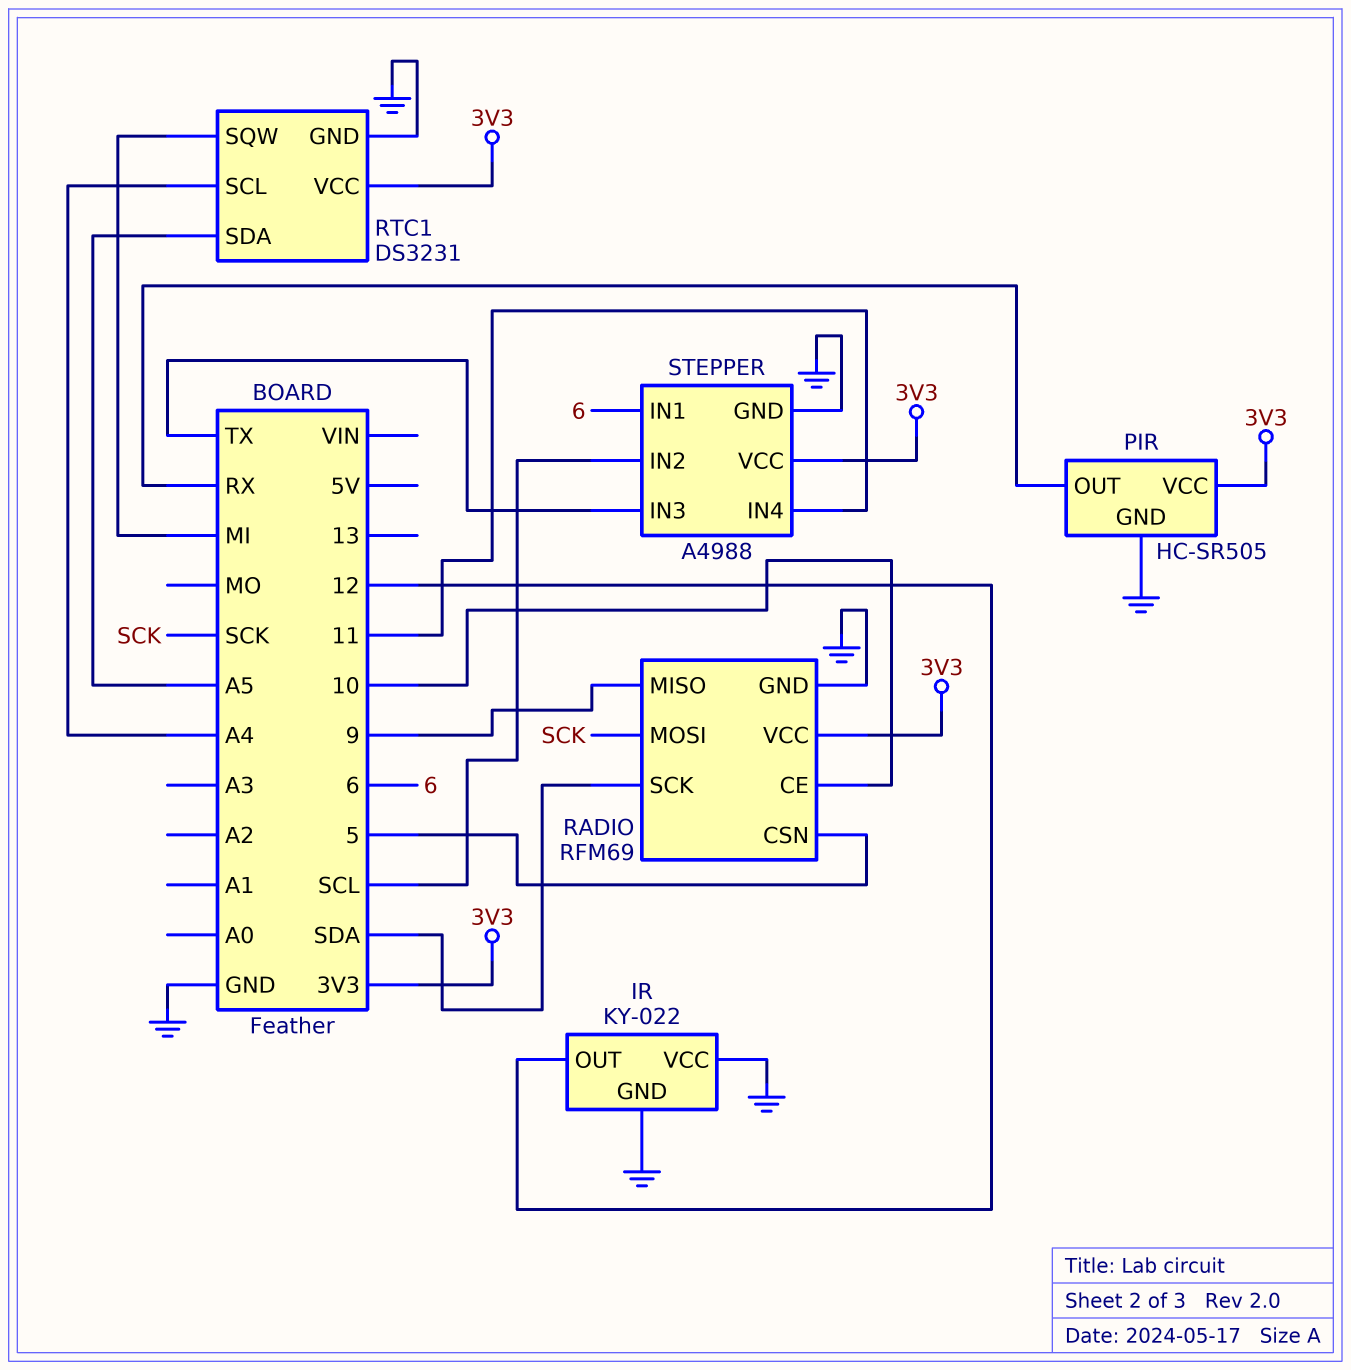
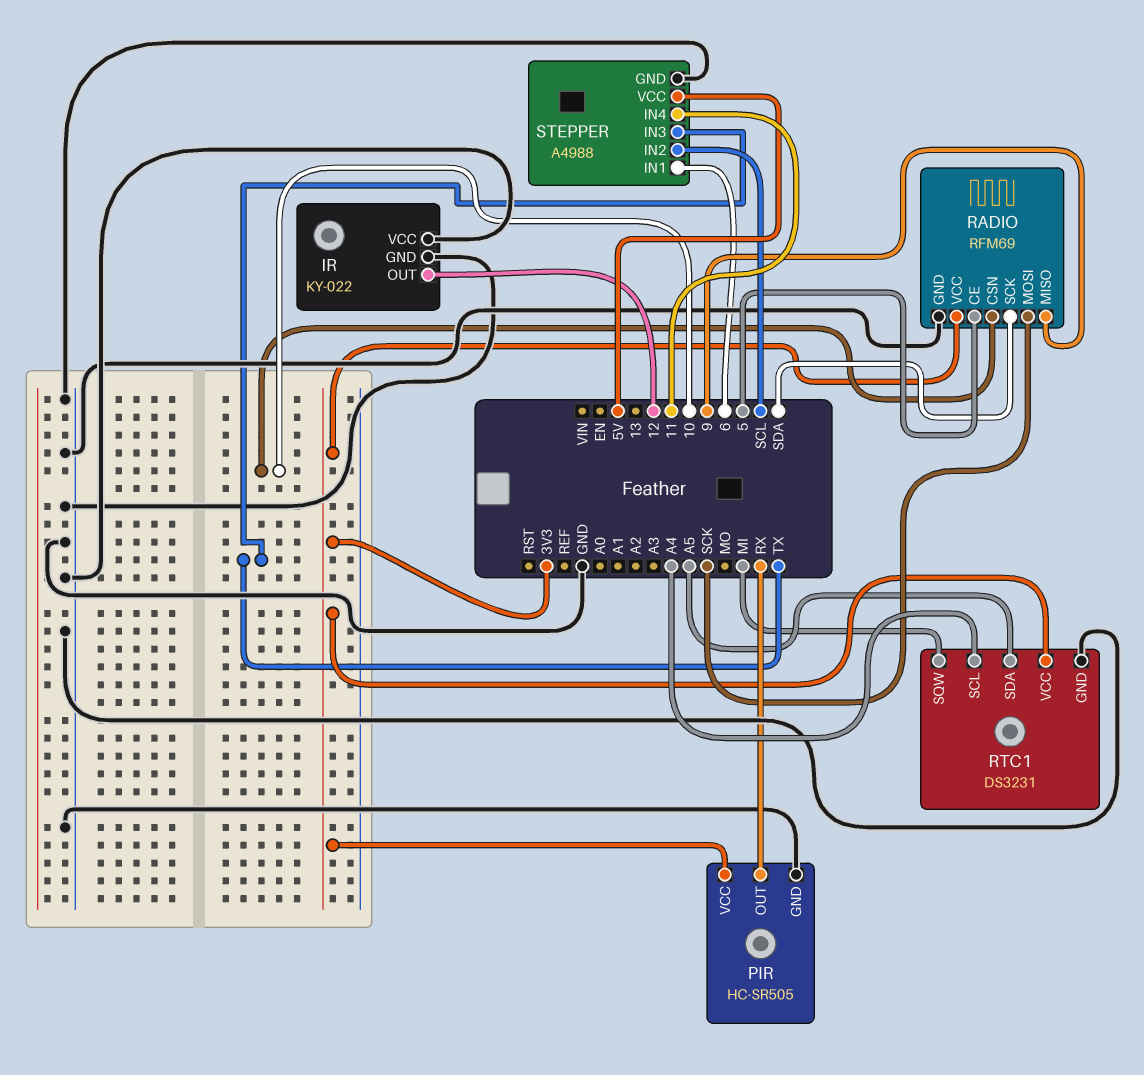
RADIO pin CE: 10 -> 5
RADIO pin CSN: 5 -> 10
STEPPER pin VCC: 3V3 -> 5V

